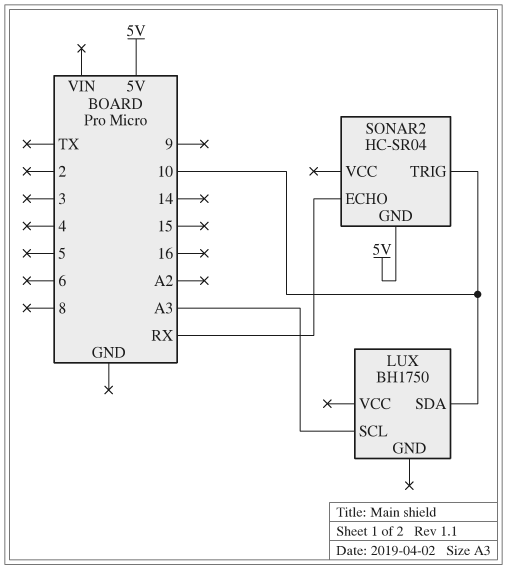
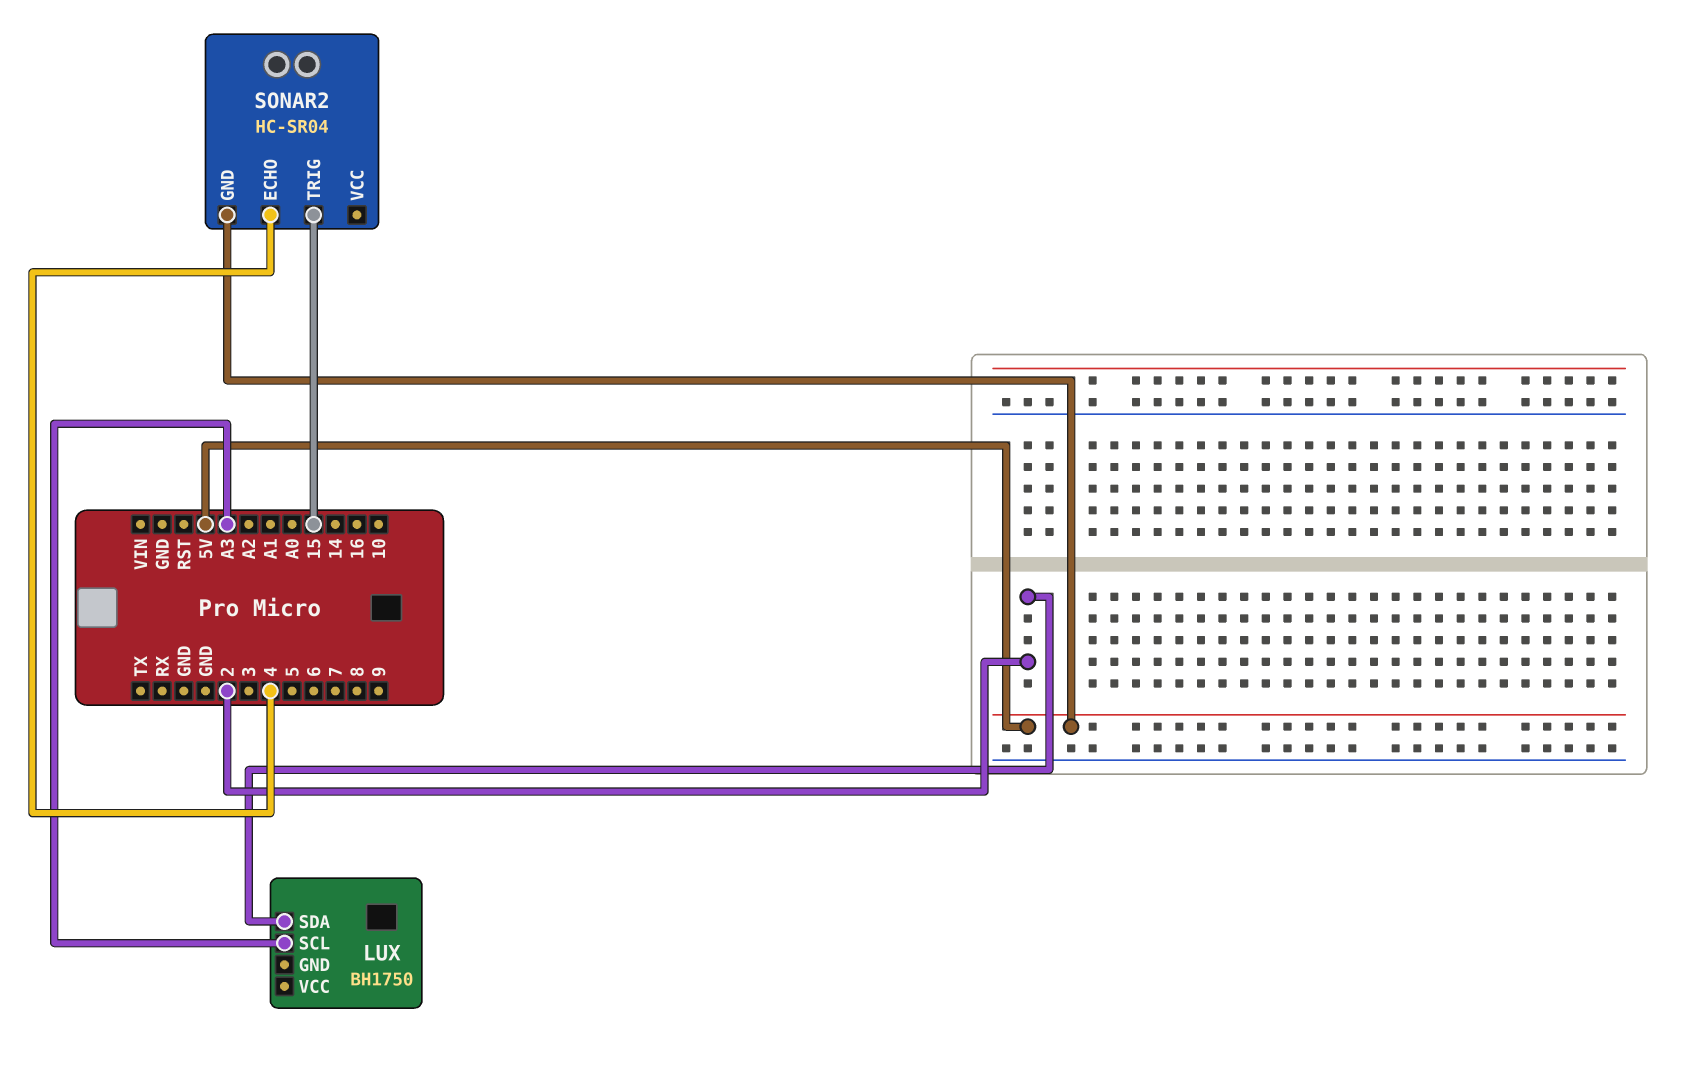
LUX pin SDA: 10 -> 2
SONAR2 pin ECHO: RX -> 4
SONAR2 pin TRIG: 10 -> 15

